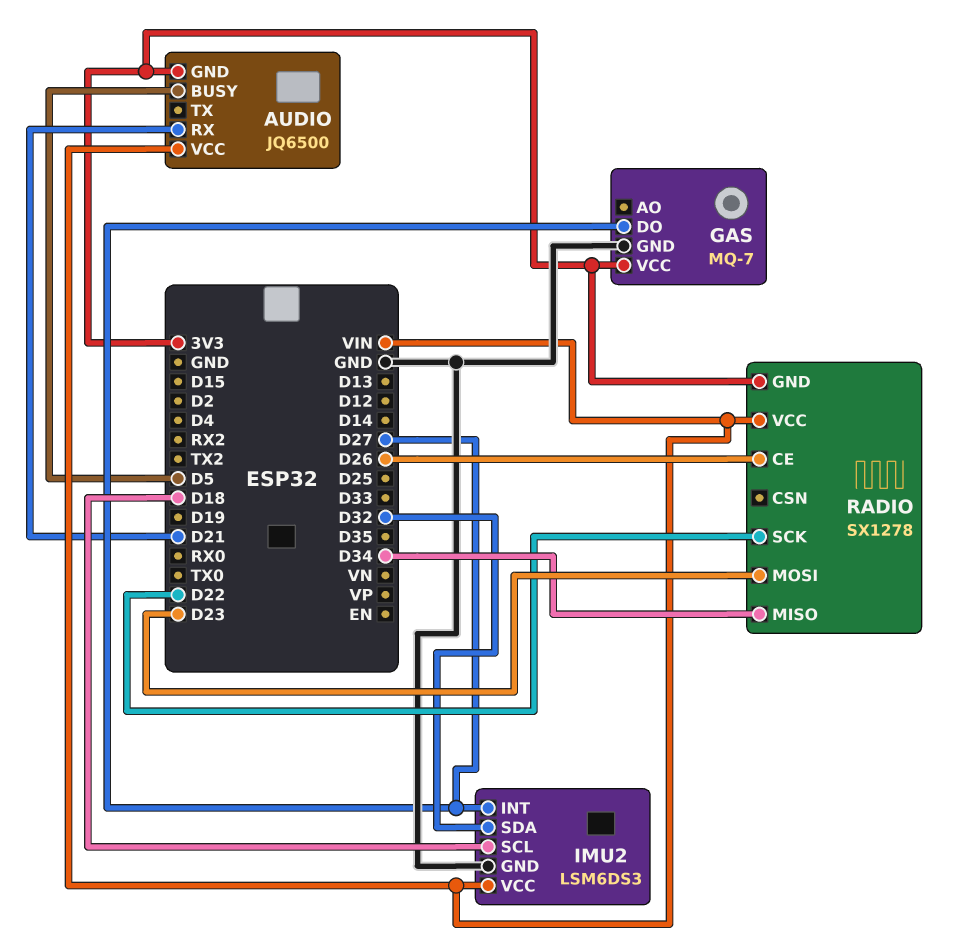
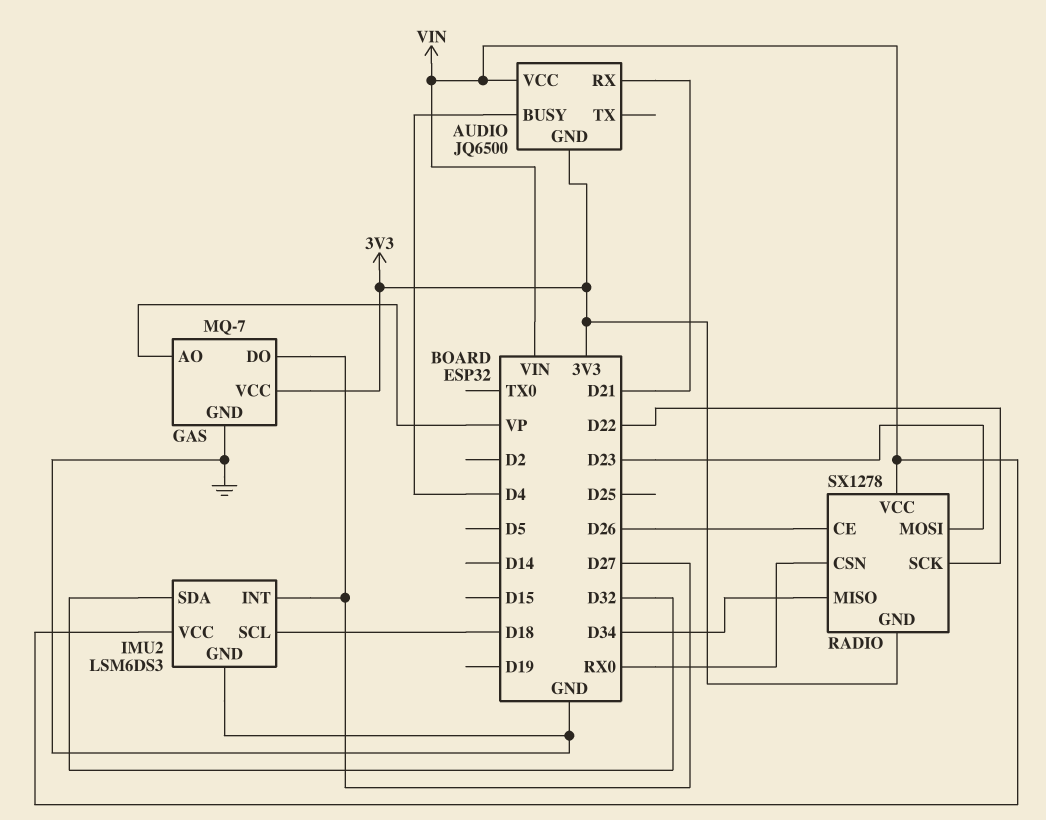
AUDIO pin BUSY: D5 -> D4
GAS pin AO: none -> VP
RADIO pin CSN: none -> RX0

